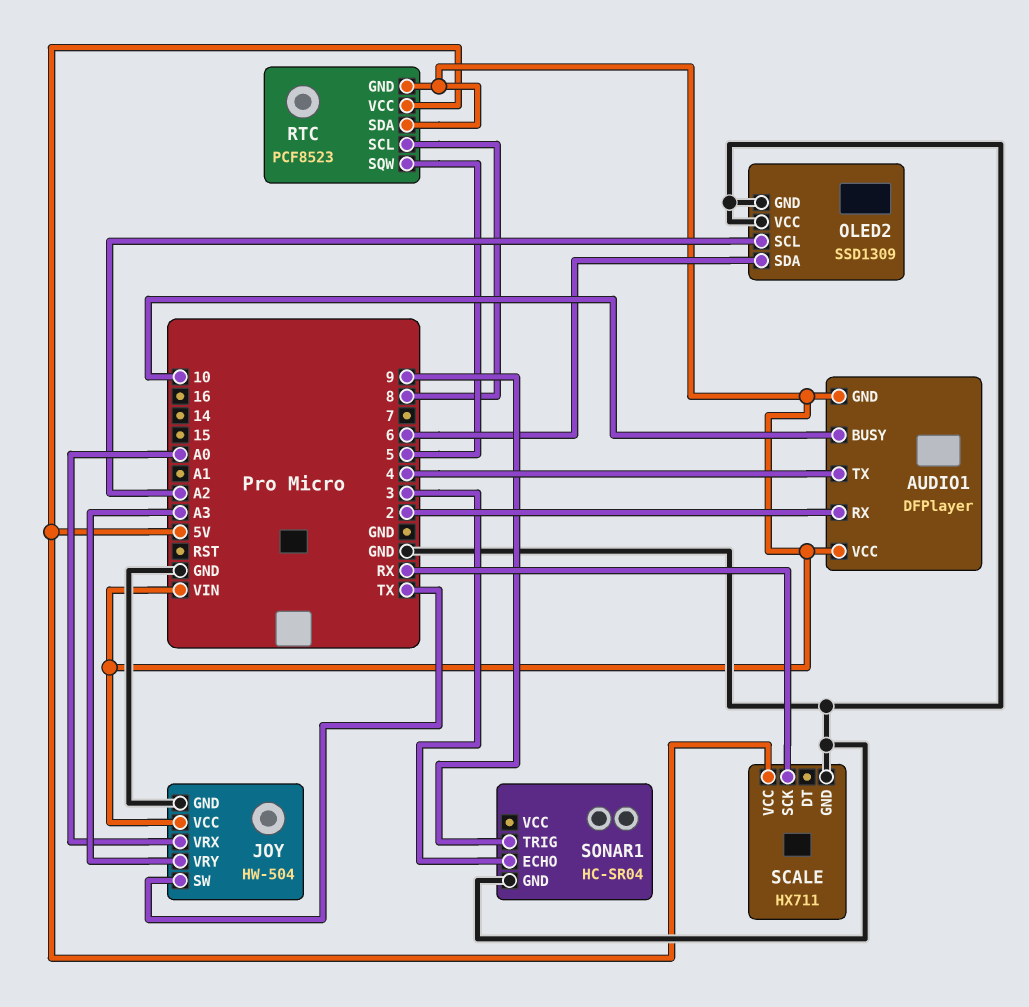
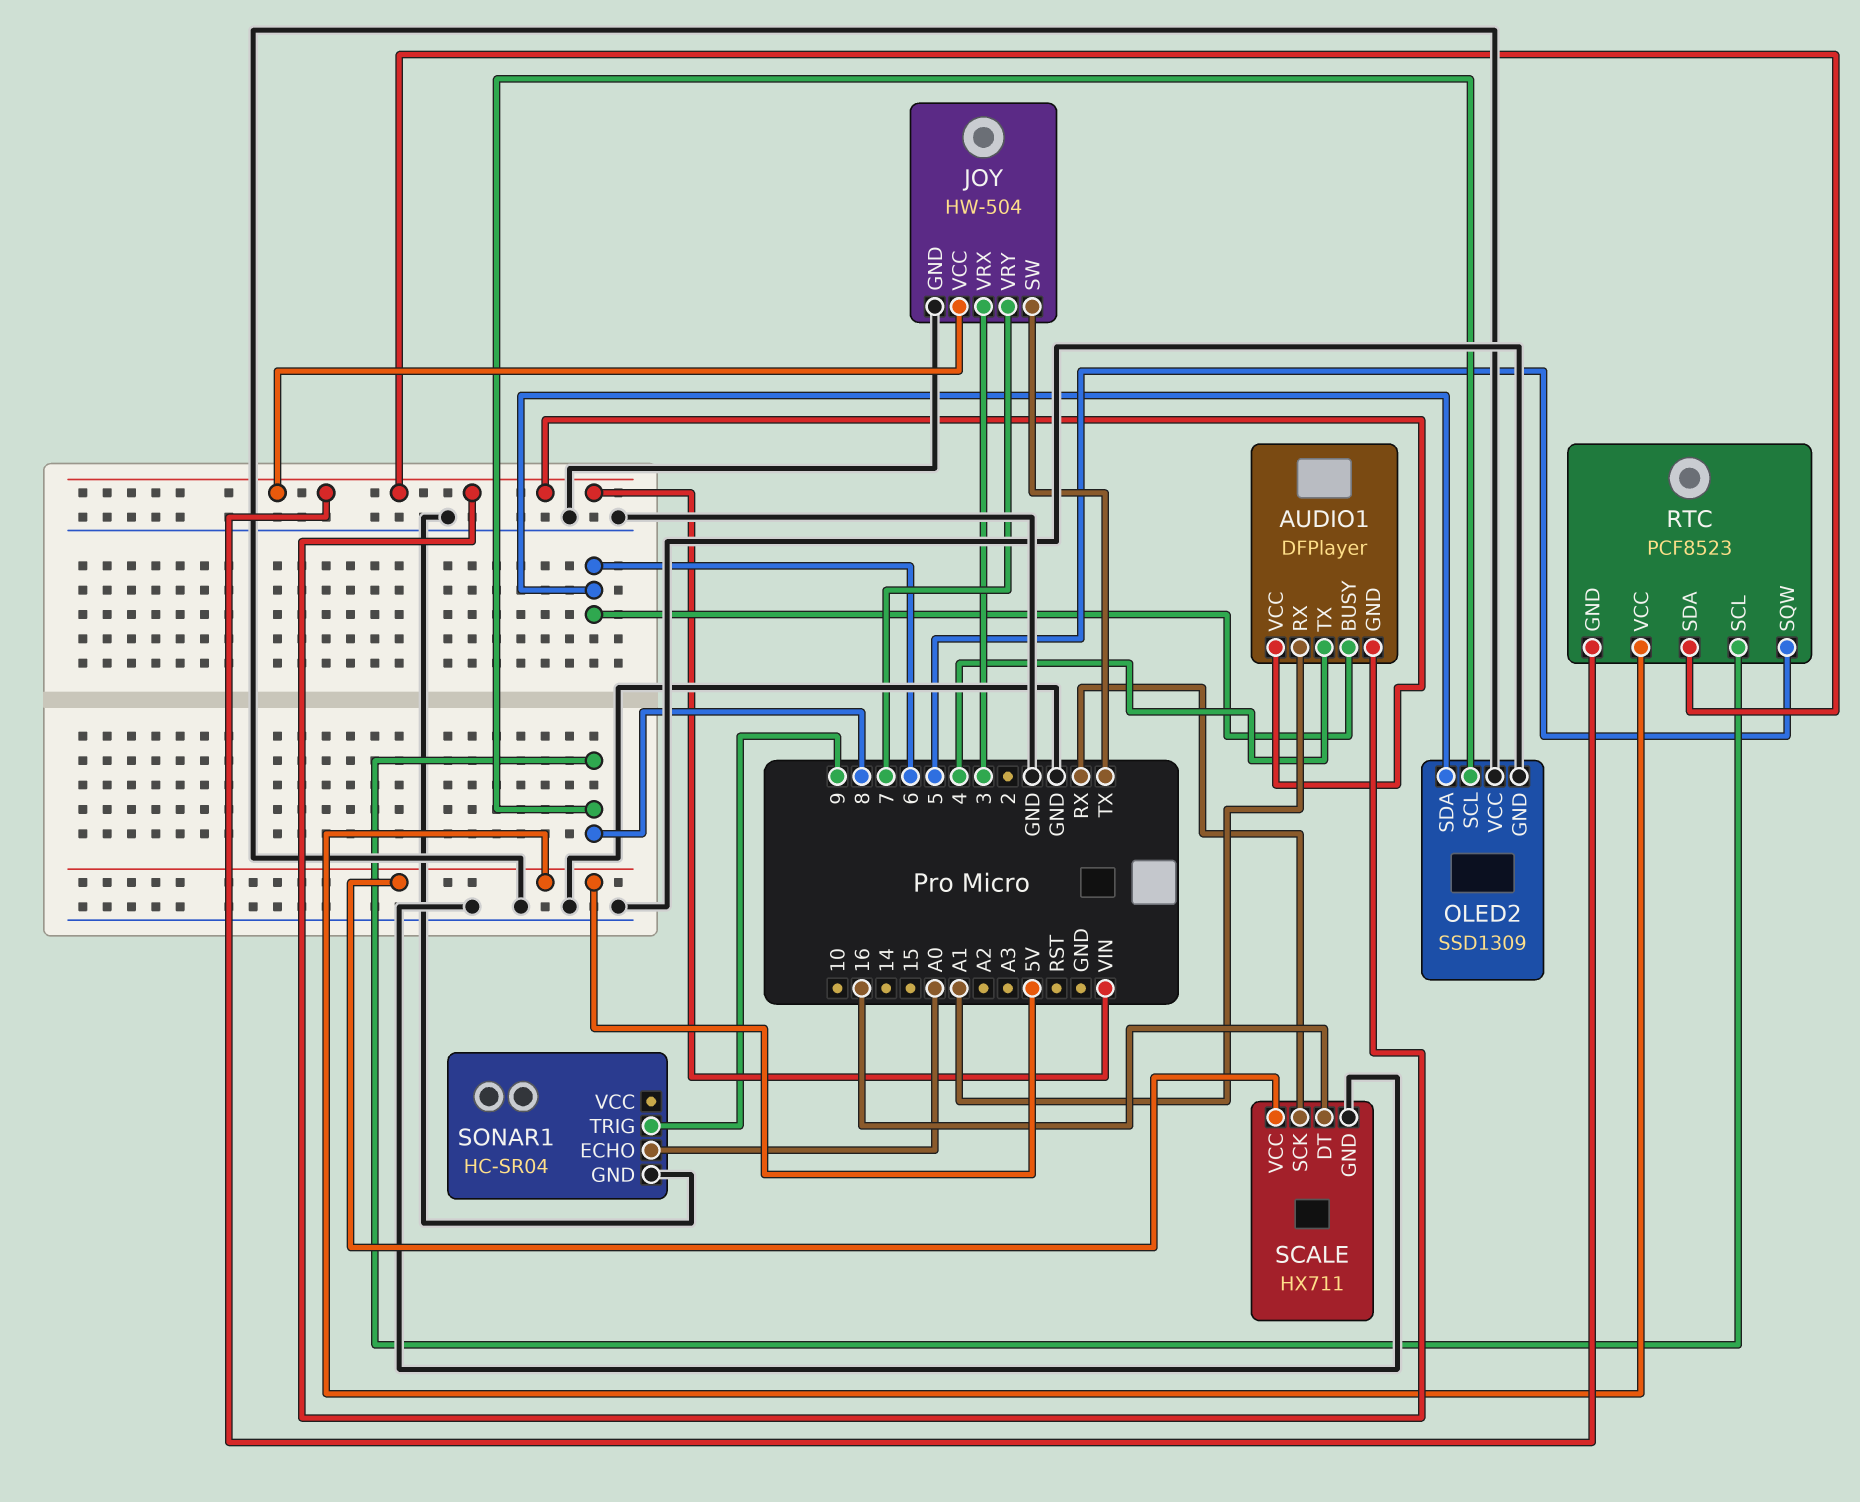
AUDIO1 pin BUSY: 10 -> 6
AUDIO1 pin RX: 2 -> A1
JOY pin VRX: A0 -> 3
JOY pin VRY: A3 -> 7
OLED2 pin SCL: A2 -> 8
SCALE pin DT: none -> 16
SONAR1 pin ECHO: 3 -> A0

